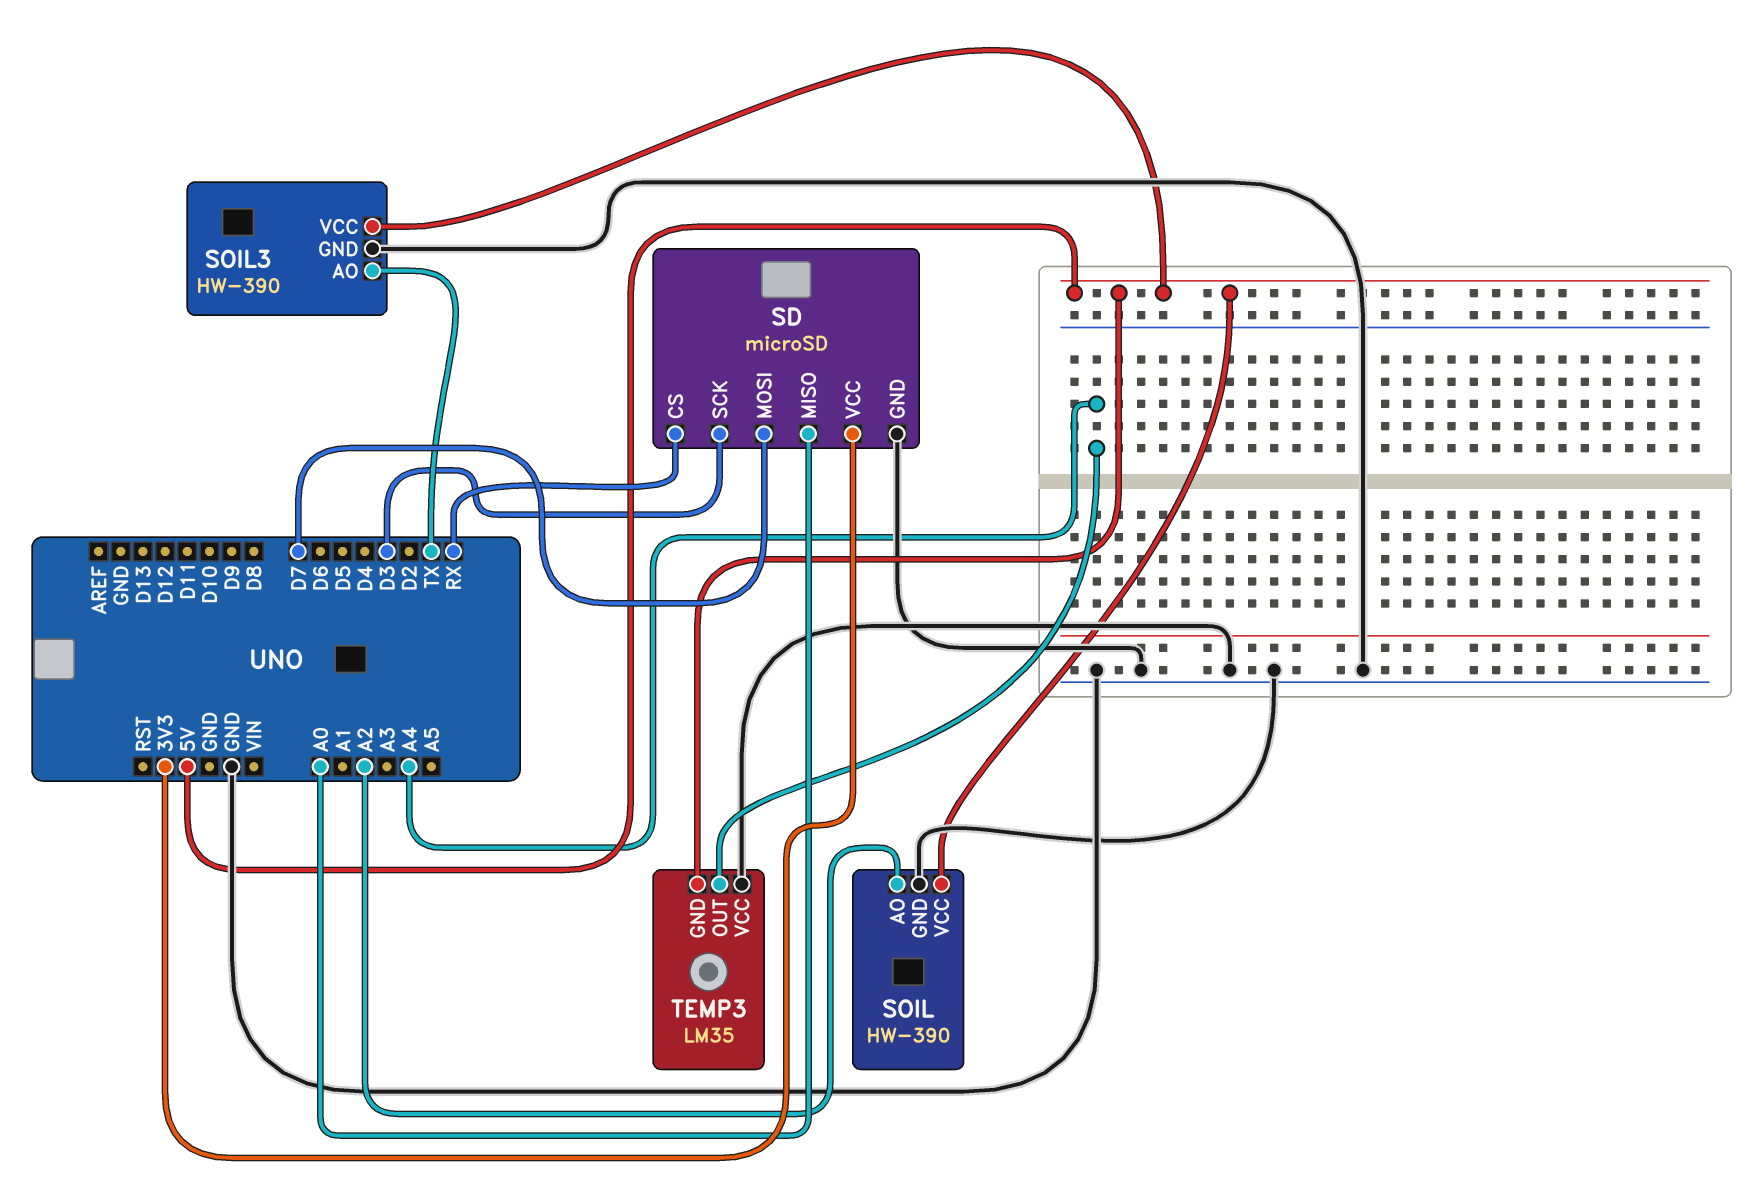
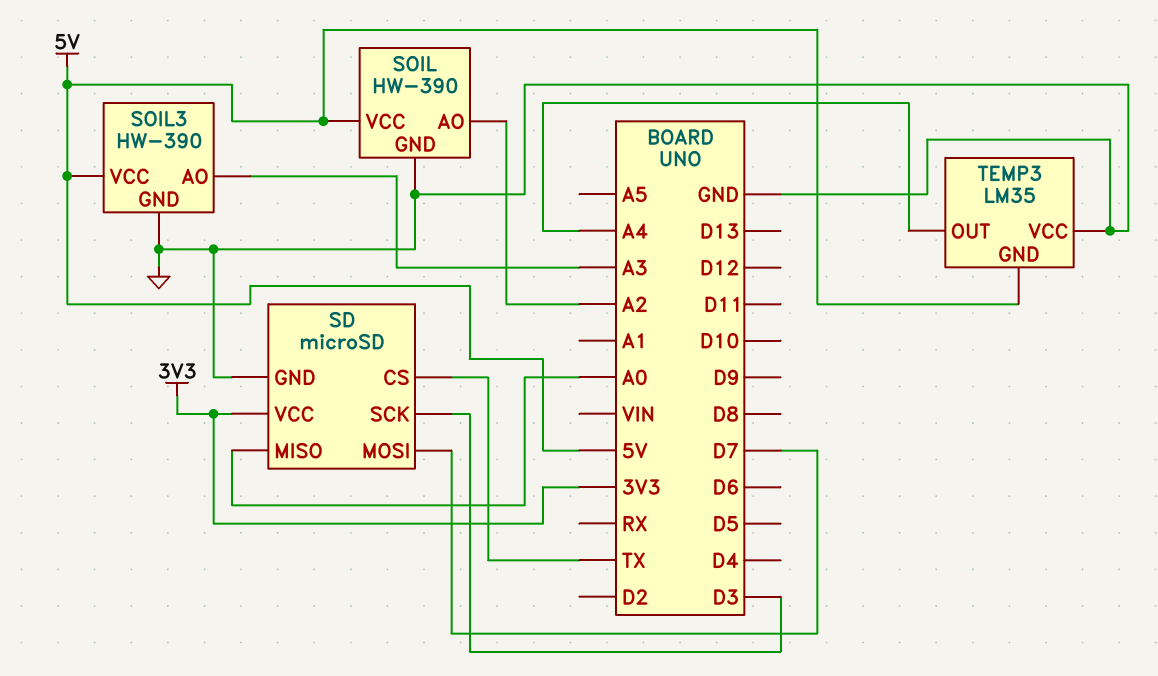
SD pin CS: RX -> TX
SOIL3 pin AO: TX -> A3

